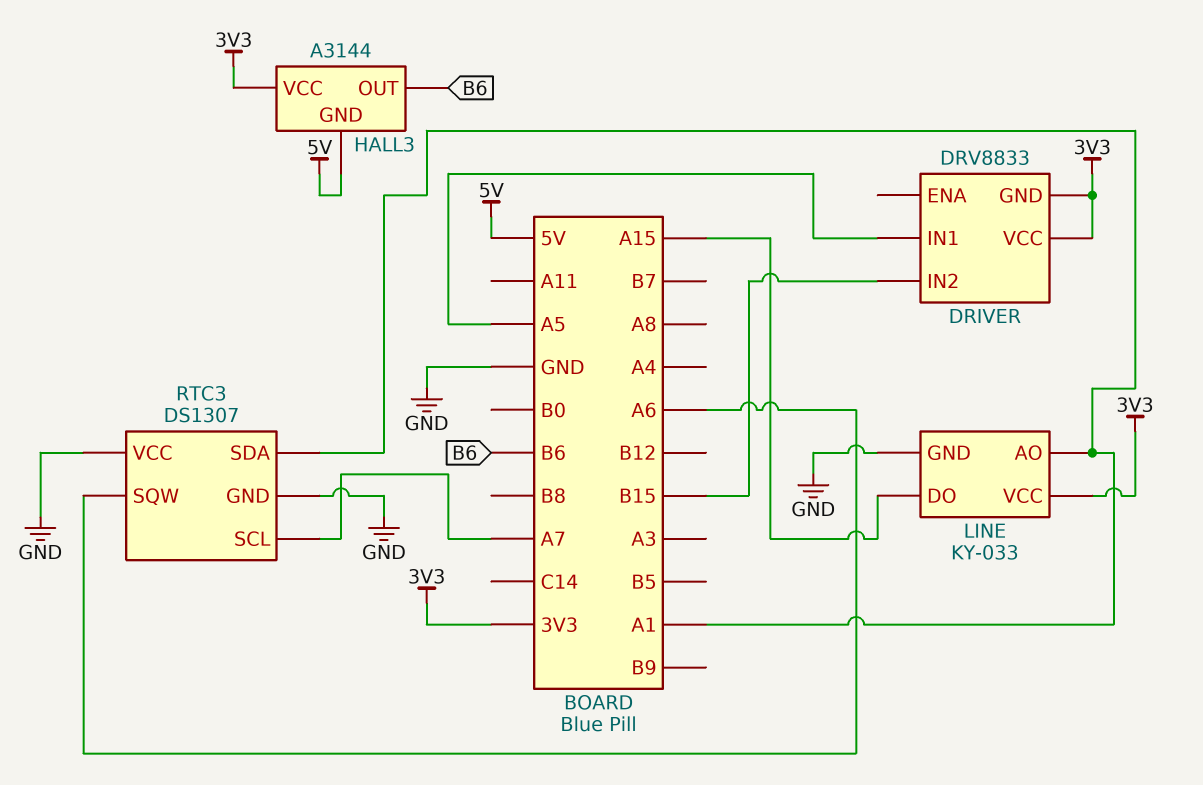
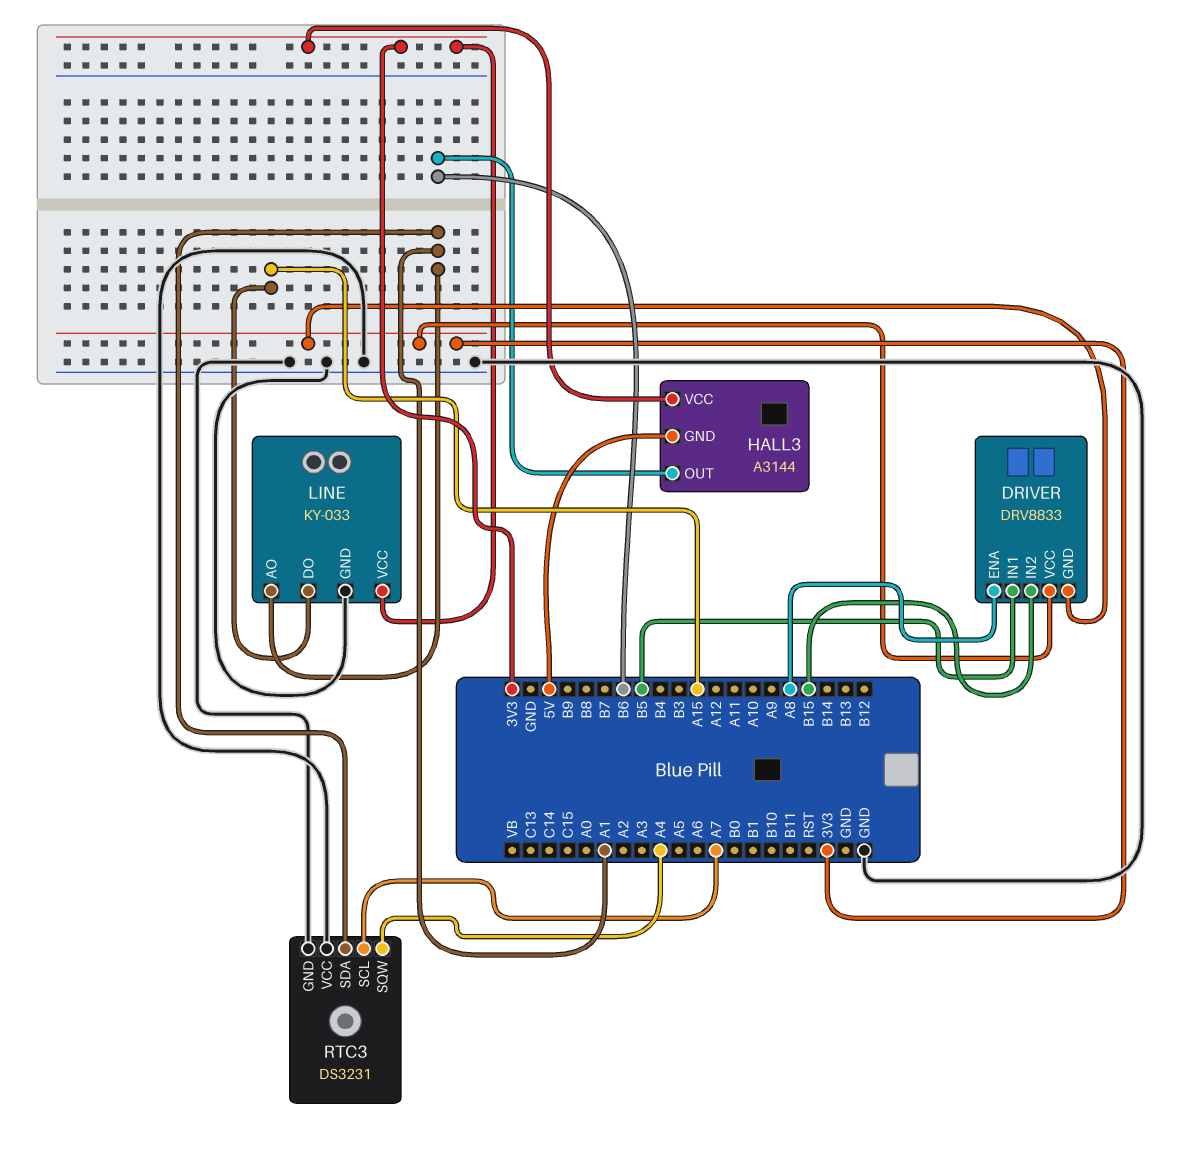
DRIVER pin ENA: none -> A8
DRIVER pin IN1: A5 -> B5
RTC3: DS1307 -> DS3231
RTC3 pin SQW: A6 -> A4

